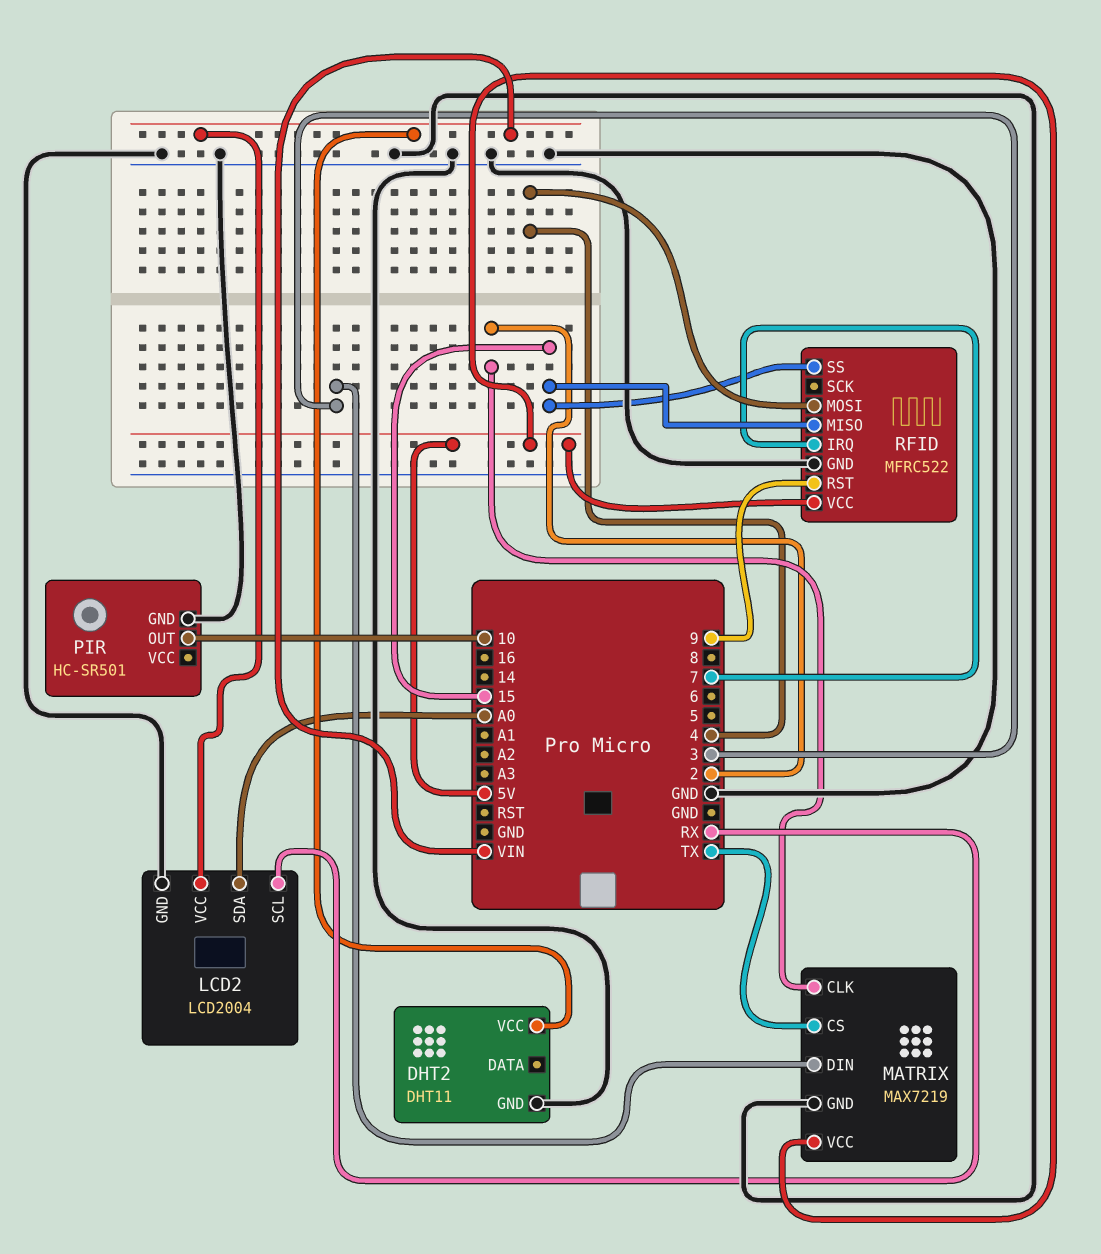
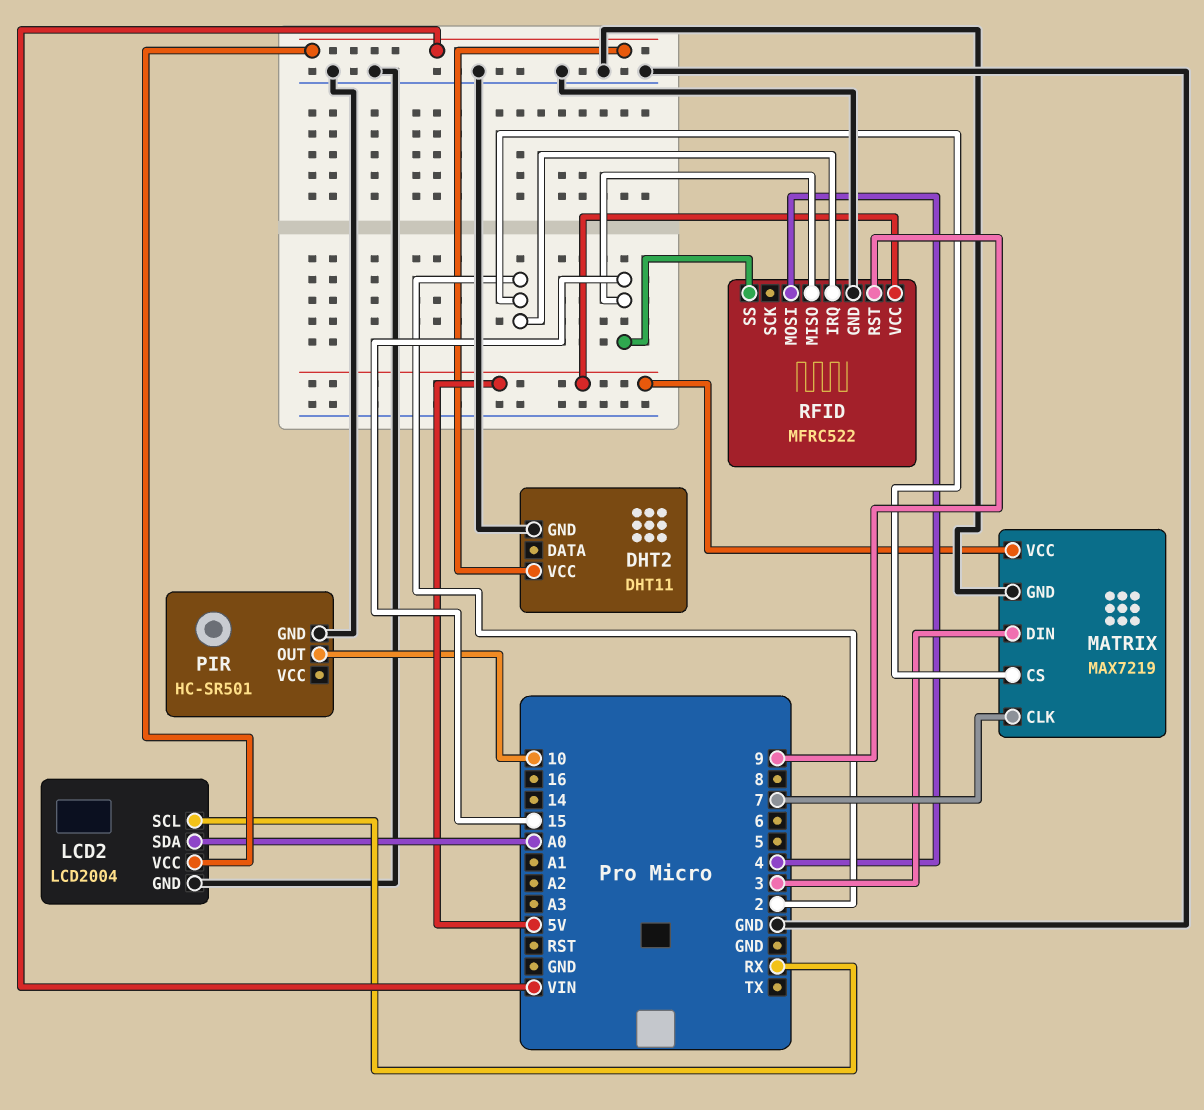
MATRIX pin CLK: 2 -> 7
MATRIX pin CS: TX -> 2
RFID pin IRQ: 7 -> 2

